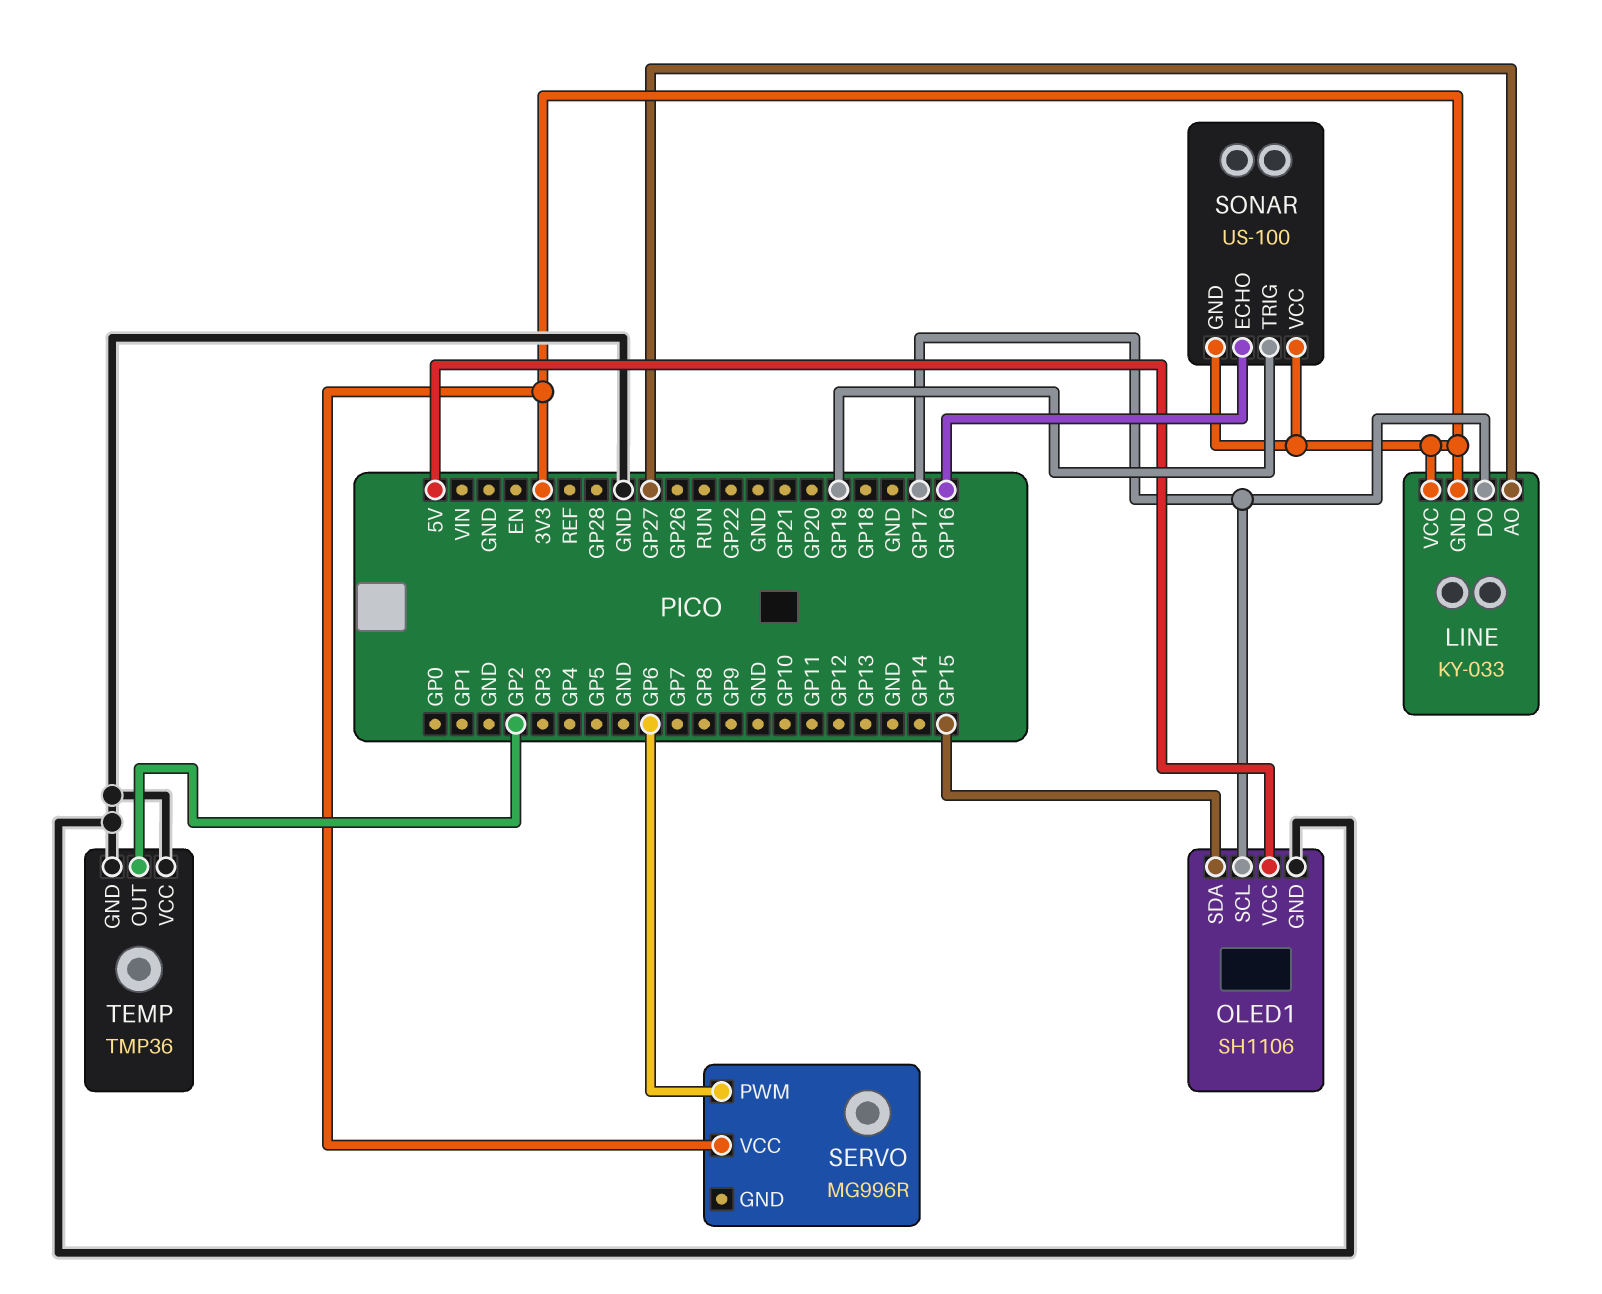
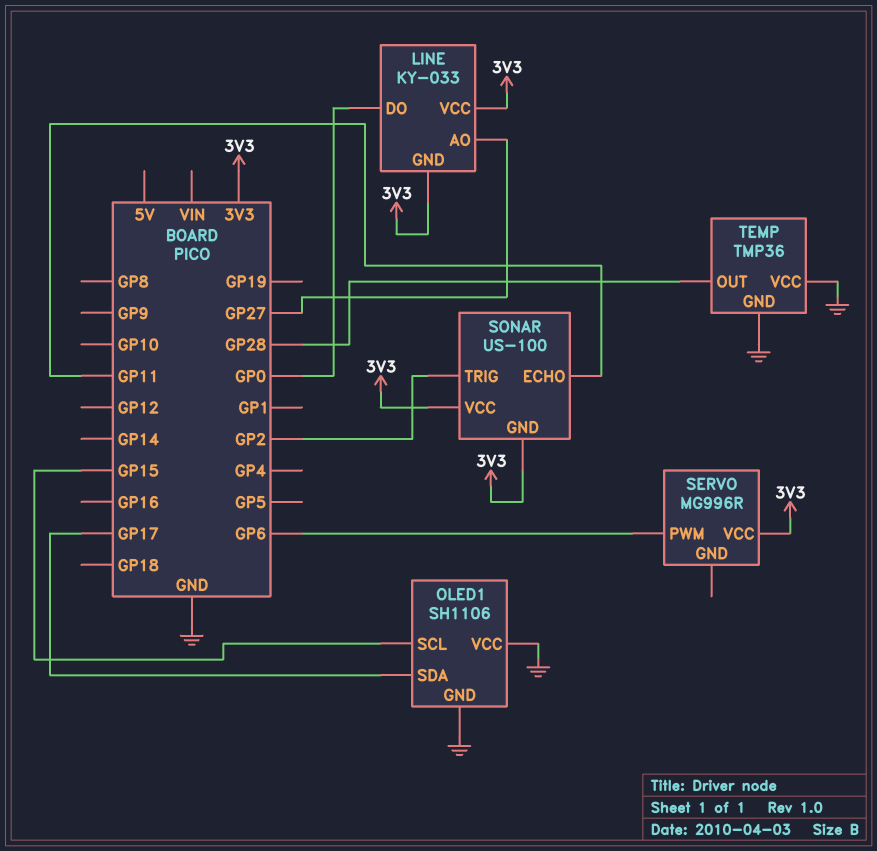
LINE pin DO: GP17 -> GP0
OLED1 pin SCL: GP17 -> GP15
OLED1 pin SDA: GP15 -> GP17
OLED1 pin VCC: 5V -> GND
SONAR pin ECHO: GP16 -> GP11
SONAR pin TRIG: GP19 -> GP2
TEMP pin OUT: GP2 -> GP28

